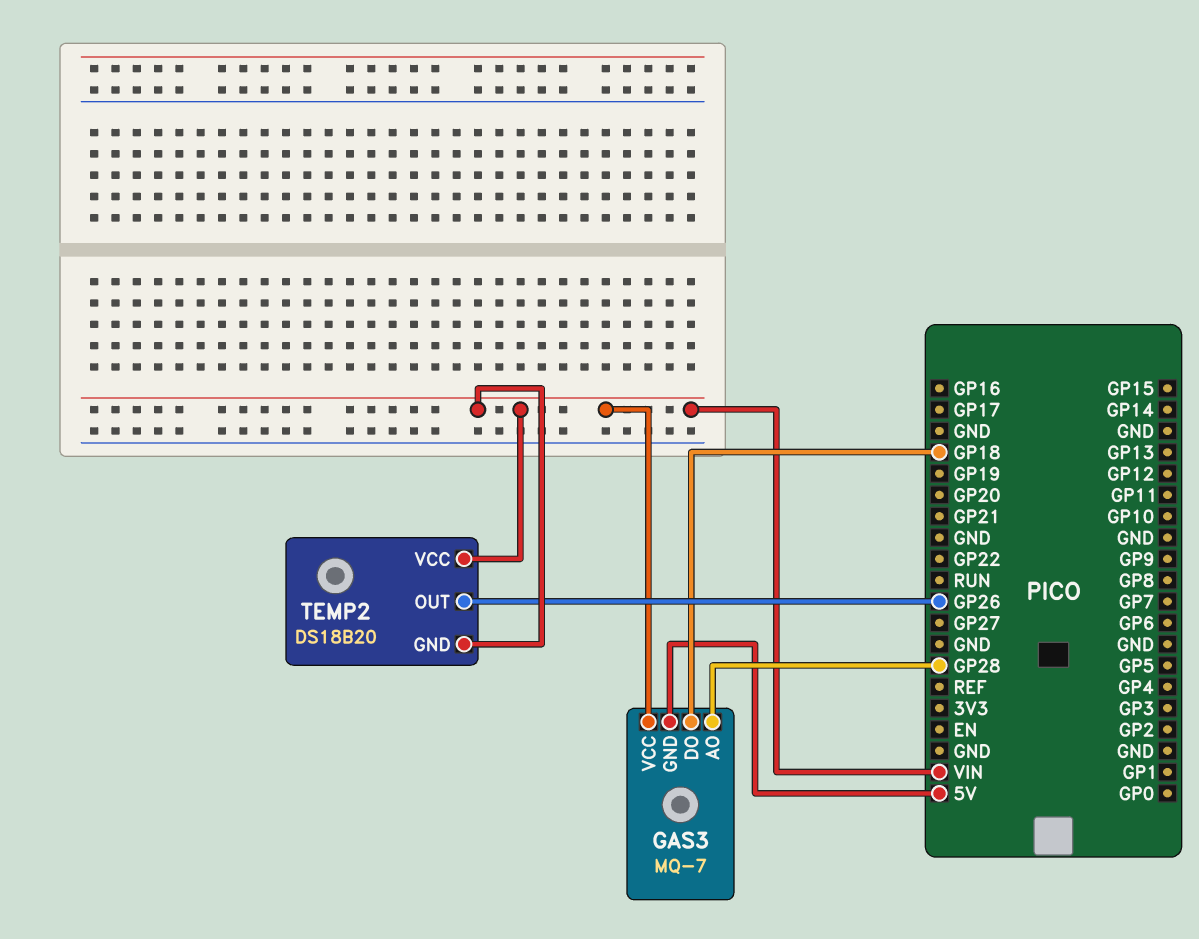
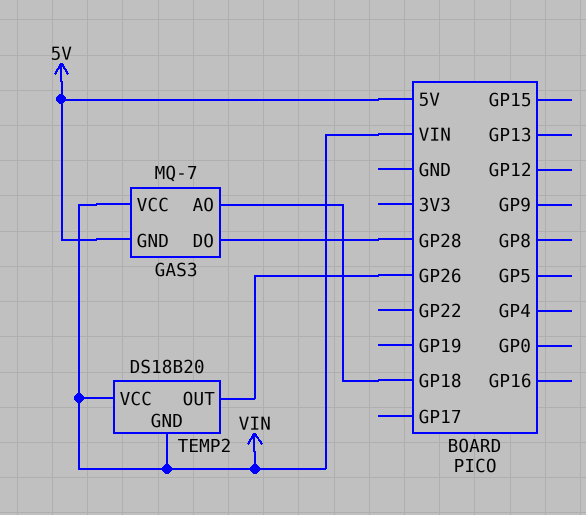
GAS3 pin AO: GP28 -> GP18
GAS3 pin DO: GP18 -> GP28

